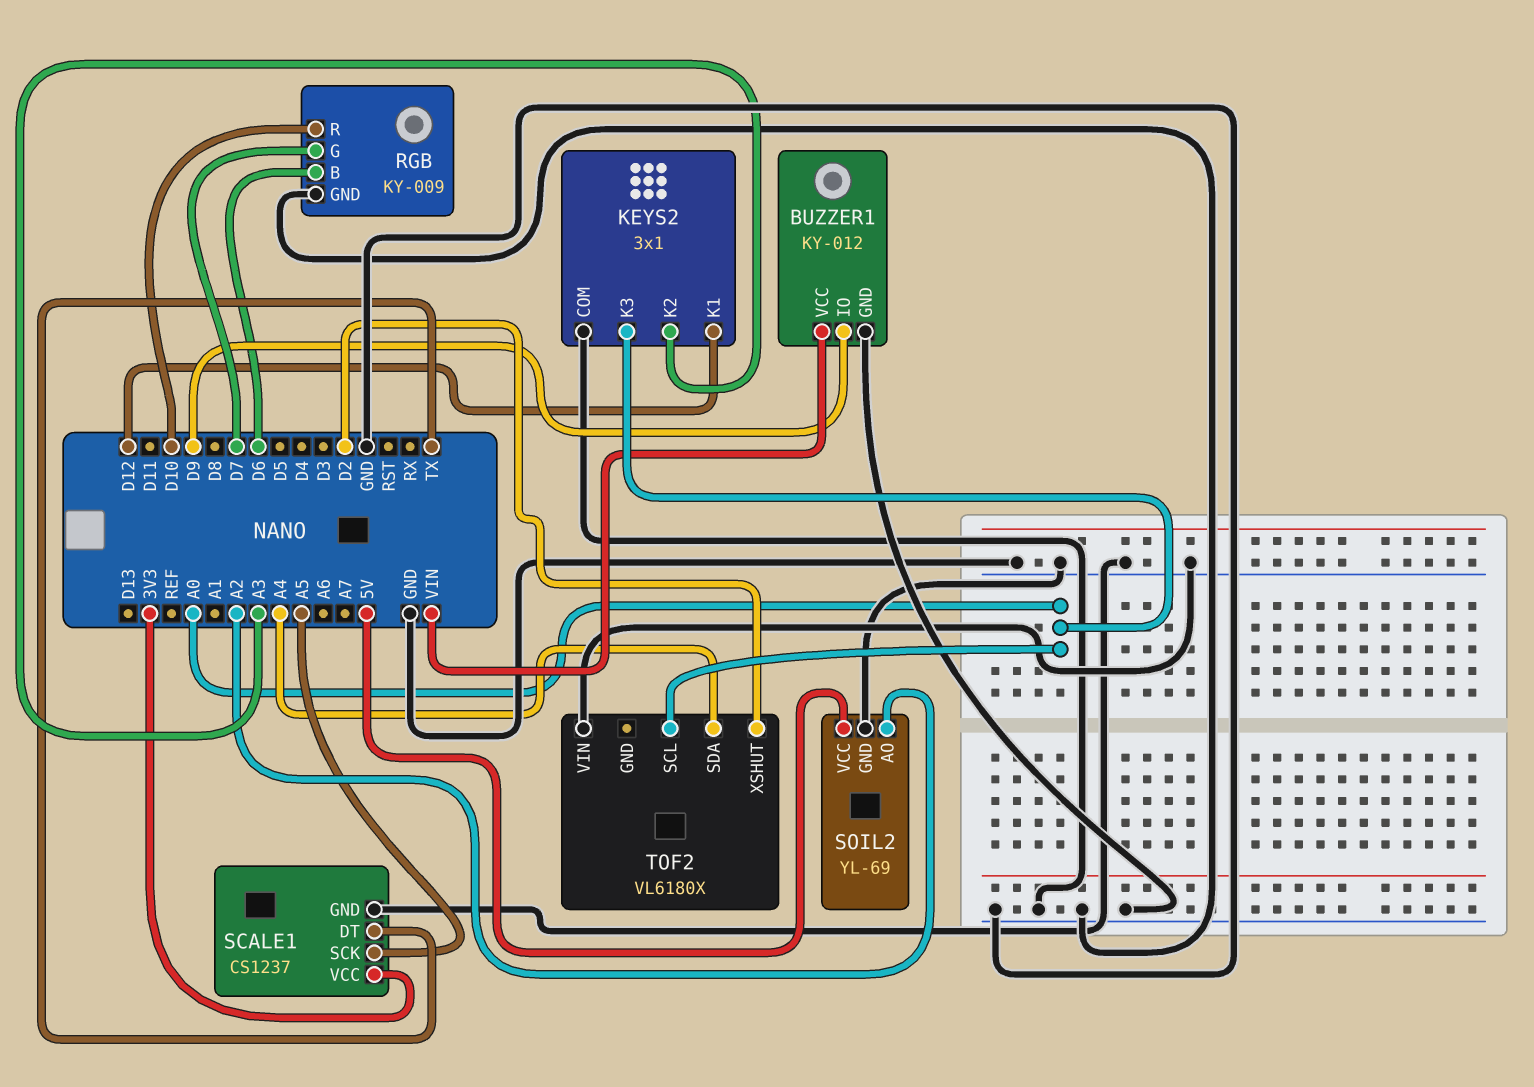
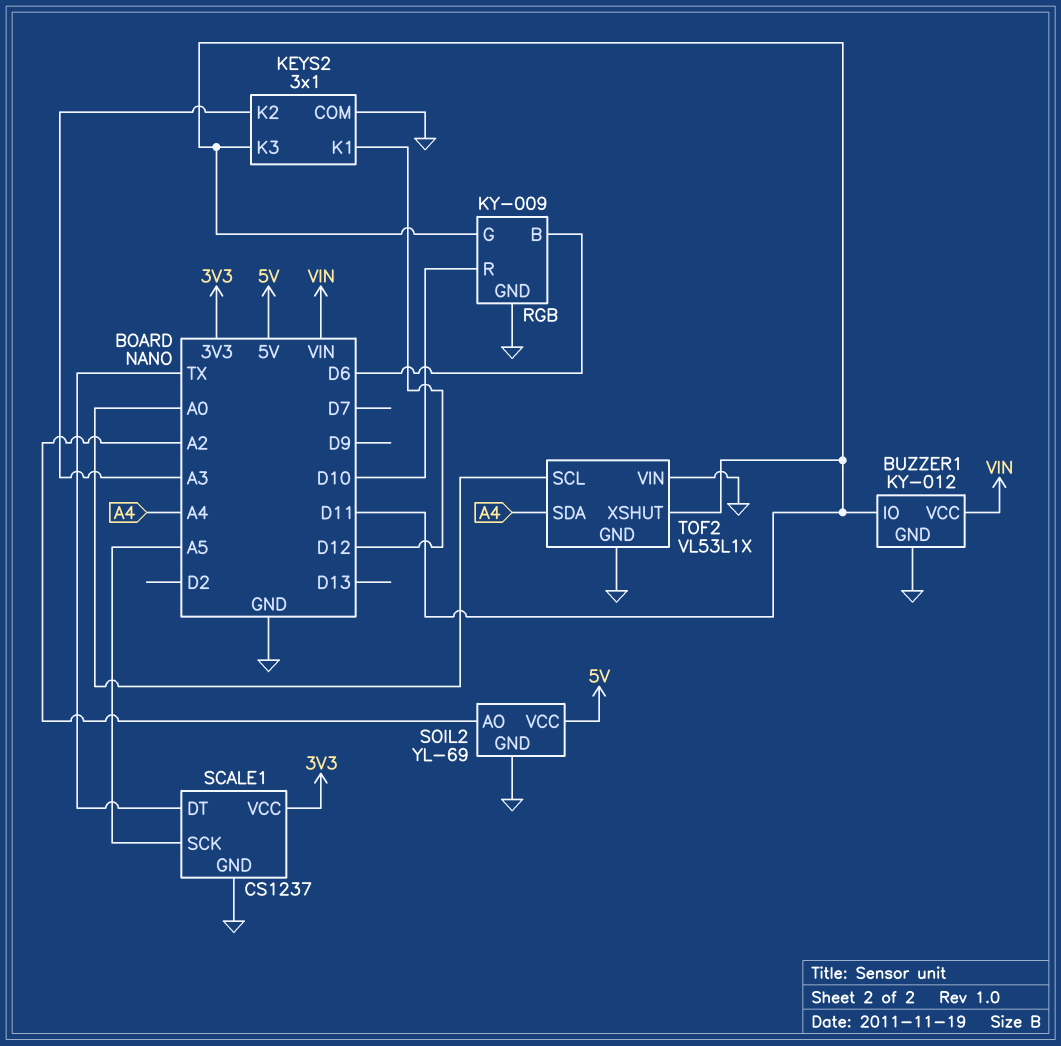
BUZZER1 pin IO: D9 -> D11
KEYS2 pin K3: A0 -> D11
RGB pin G: D7 -> D11
TOF2: VL6180X -> VL53L1X
TOF2 pin GND: none -> GND
TOF2 pin XSHUT: D2 -> D11

